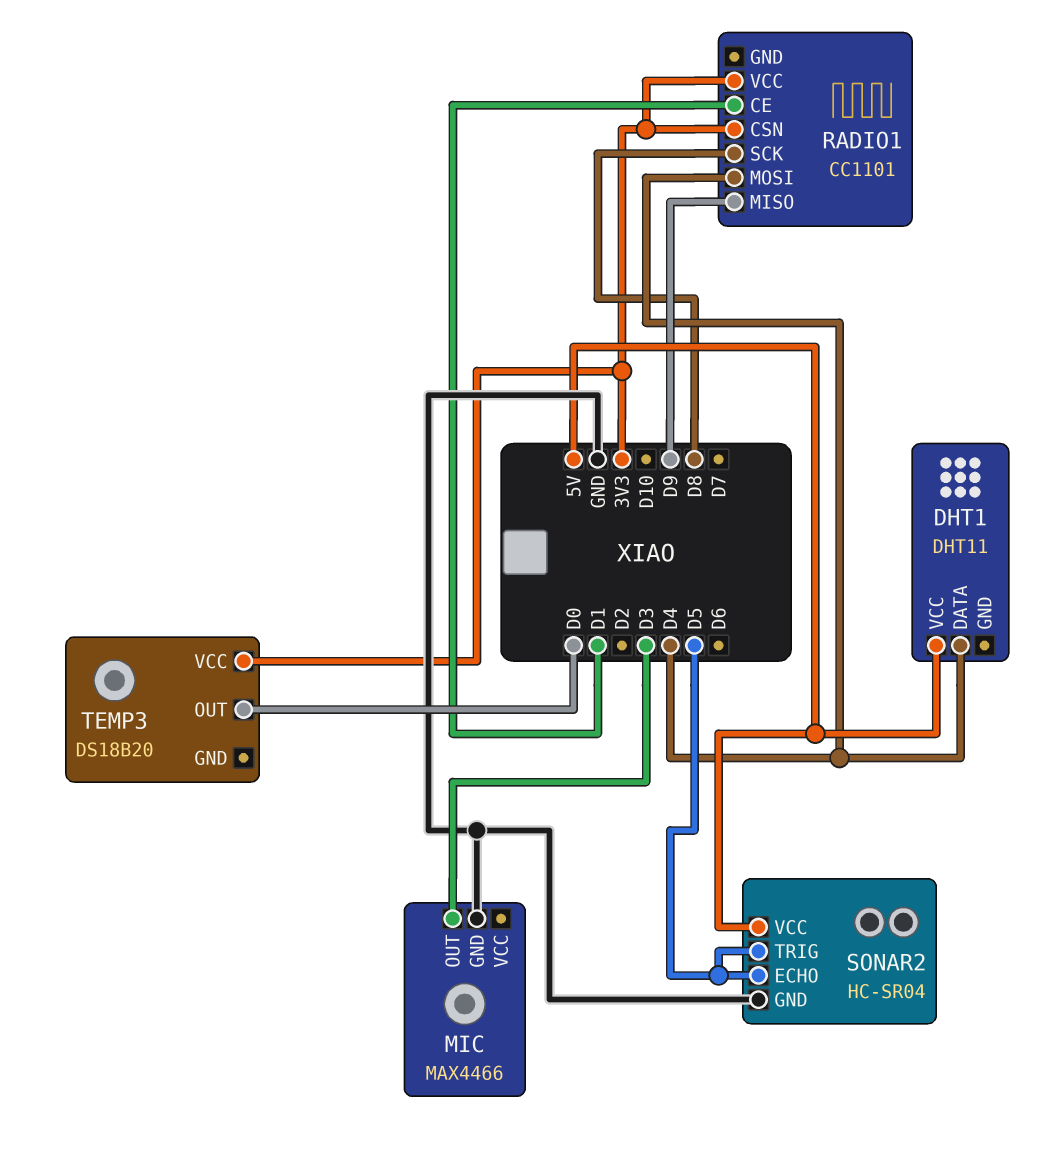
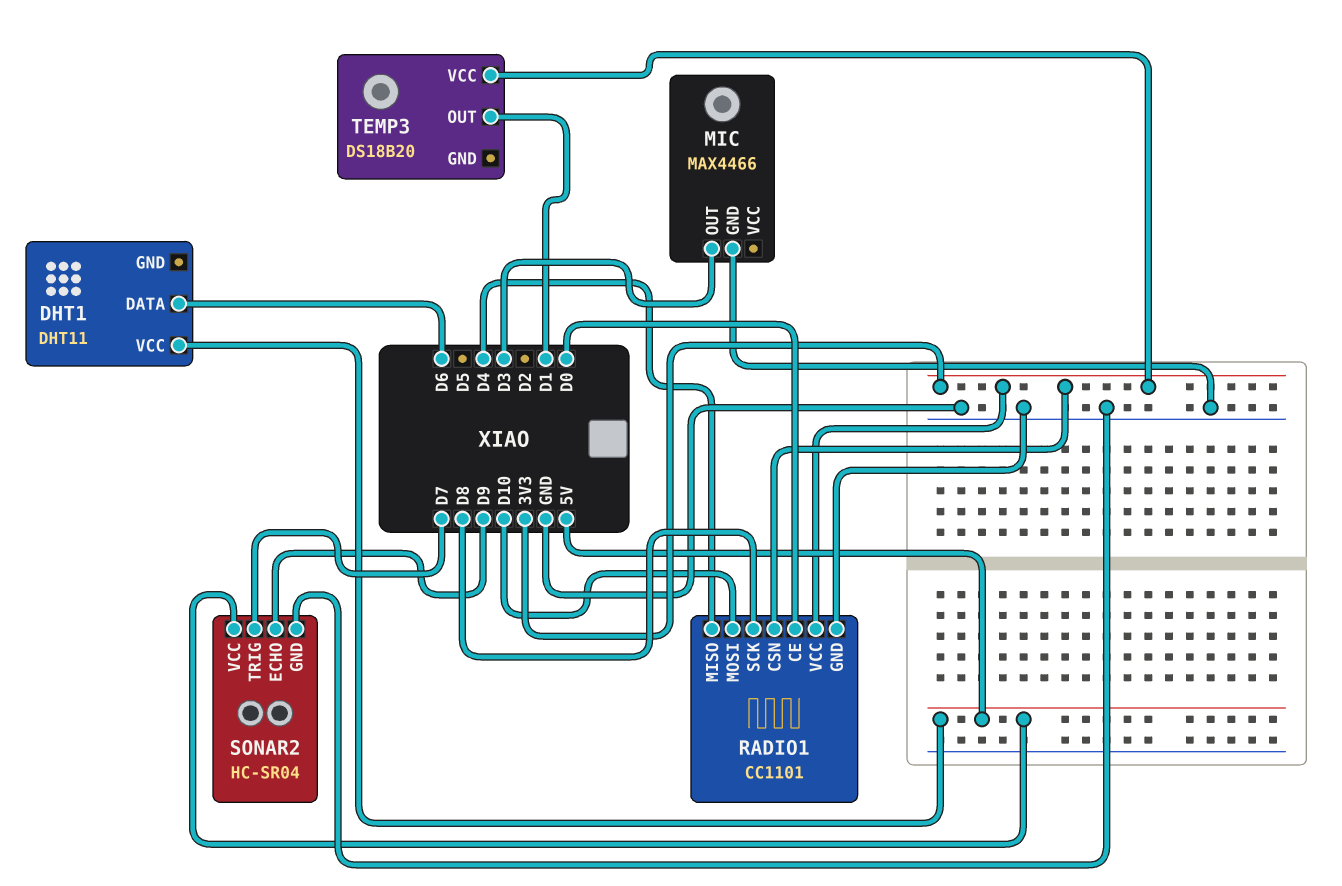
DHT1 pin DATA: D4 -> D6
RADIO1 pin CE: D1 -> D0
RADIO1 pin GND: none -> GND
RADIO1 pin MISO: D9 -> D4
RADIO1 pin MOSI: D4 -> D10
SONAR2 pin ECHO: D5 -> D9
SONAR2 pin TRIG: D5 -> D7
TEMP3 pin OUT: D0 -> D1

